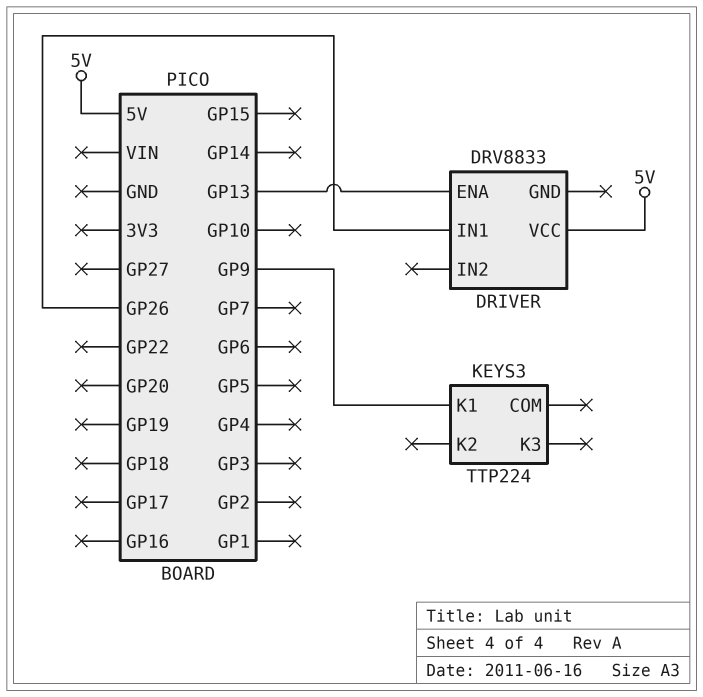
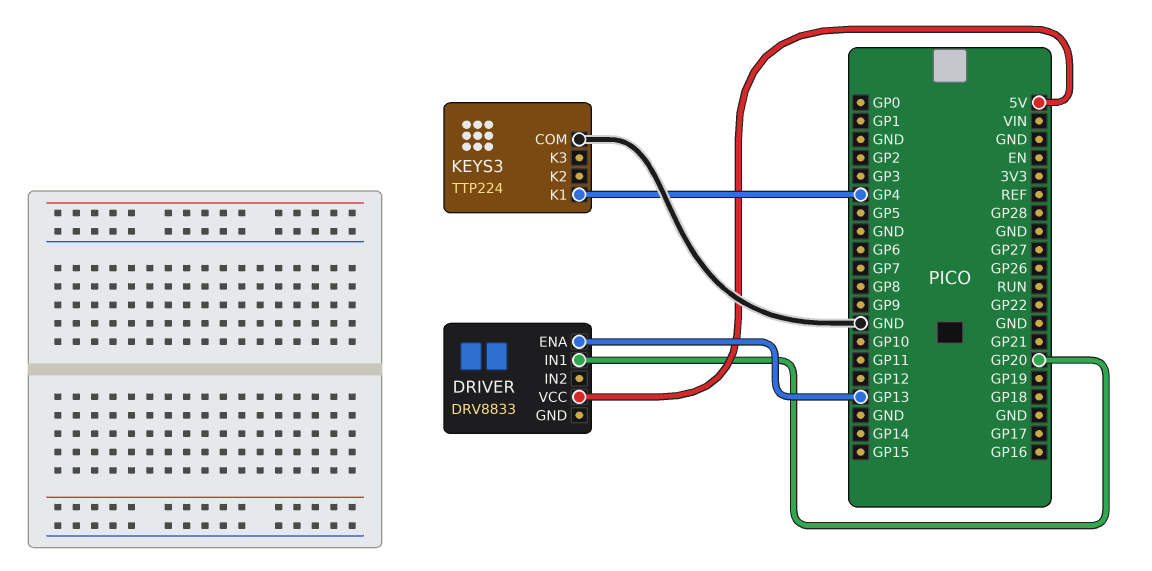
DRIVER pin IN1: GP26 -> GP20
KEYS3 pin COM: none -> GND
KEYS3 pin K1: GP9 -> GP4

